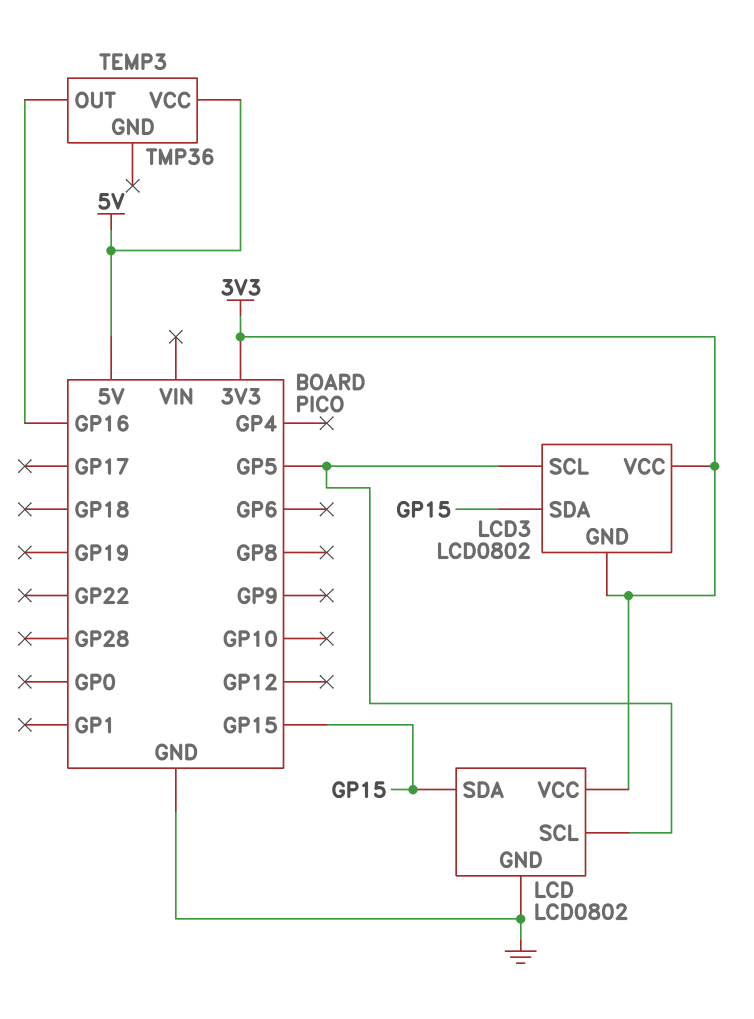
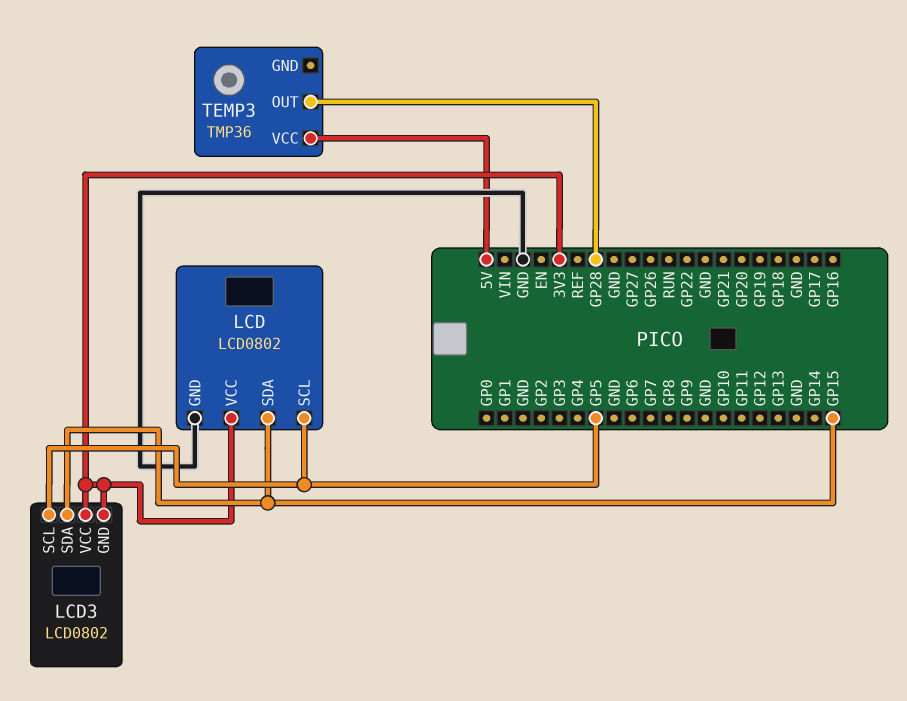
TEMP3 pin OUT: GP16 -> GP28

